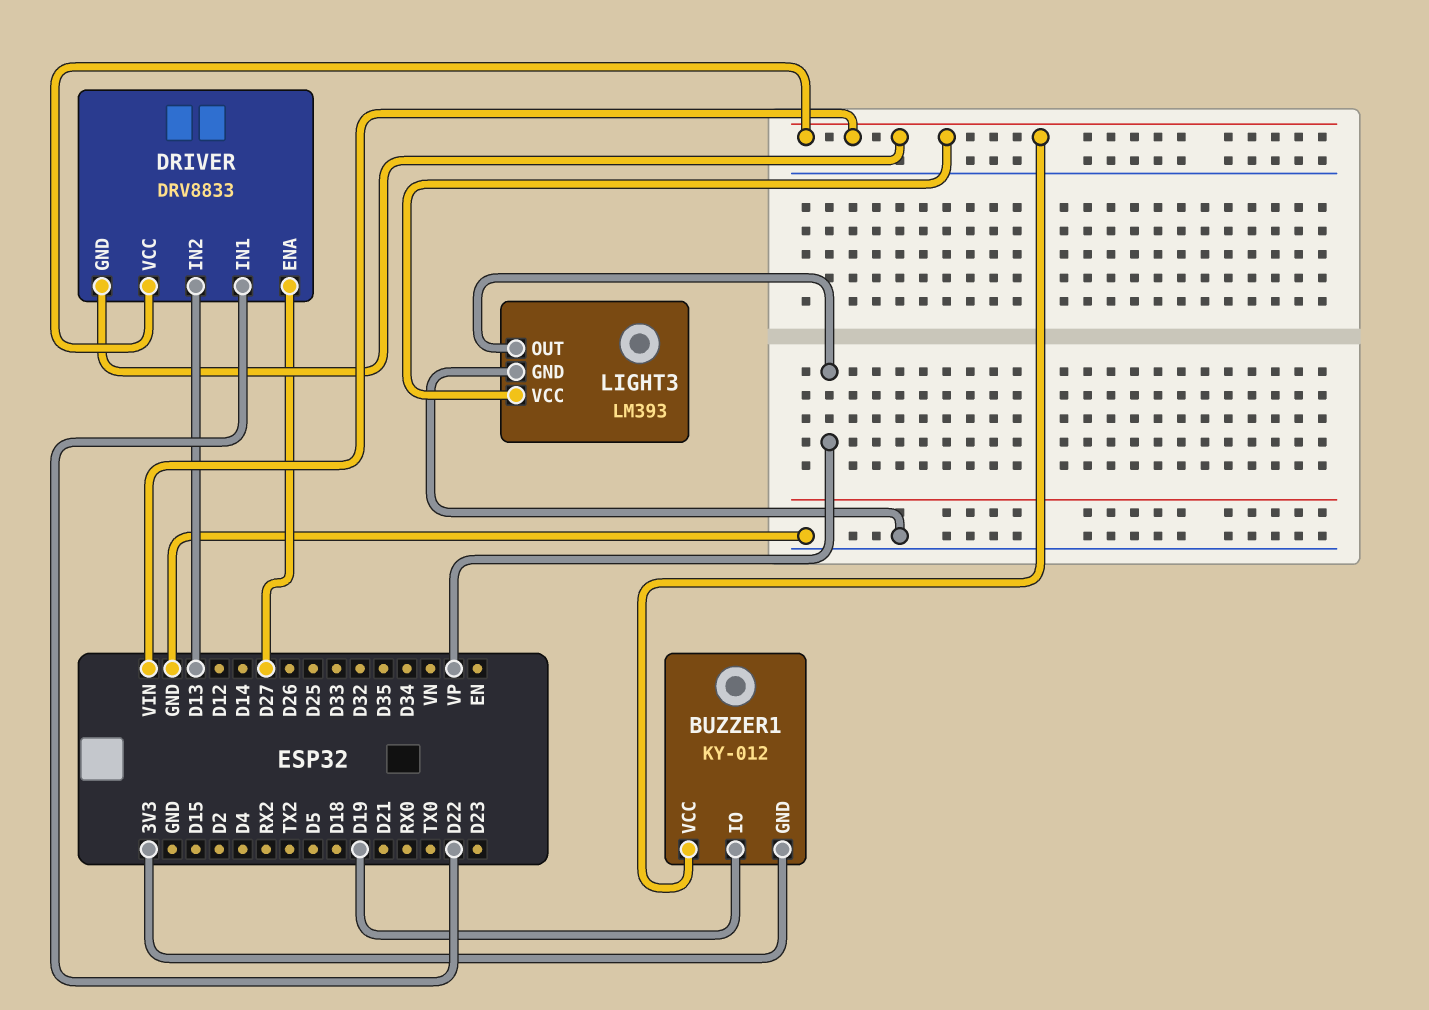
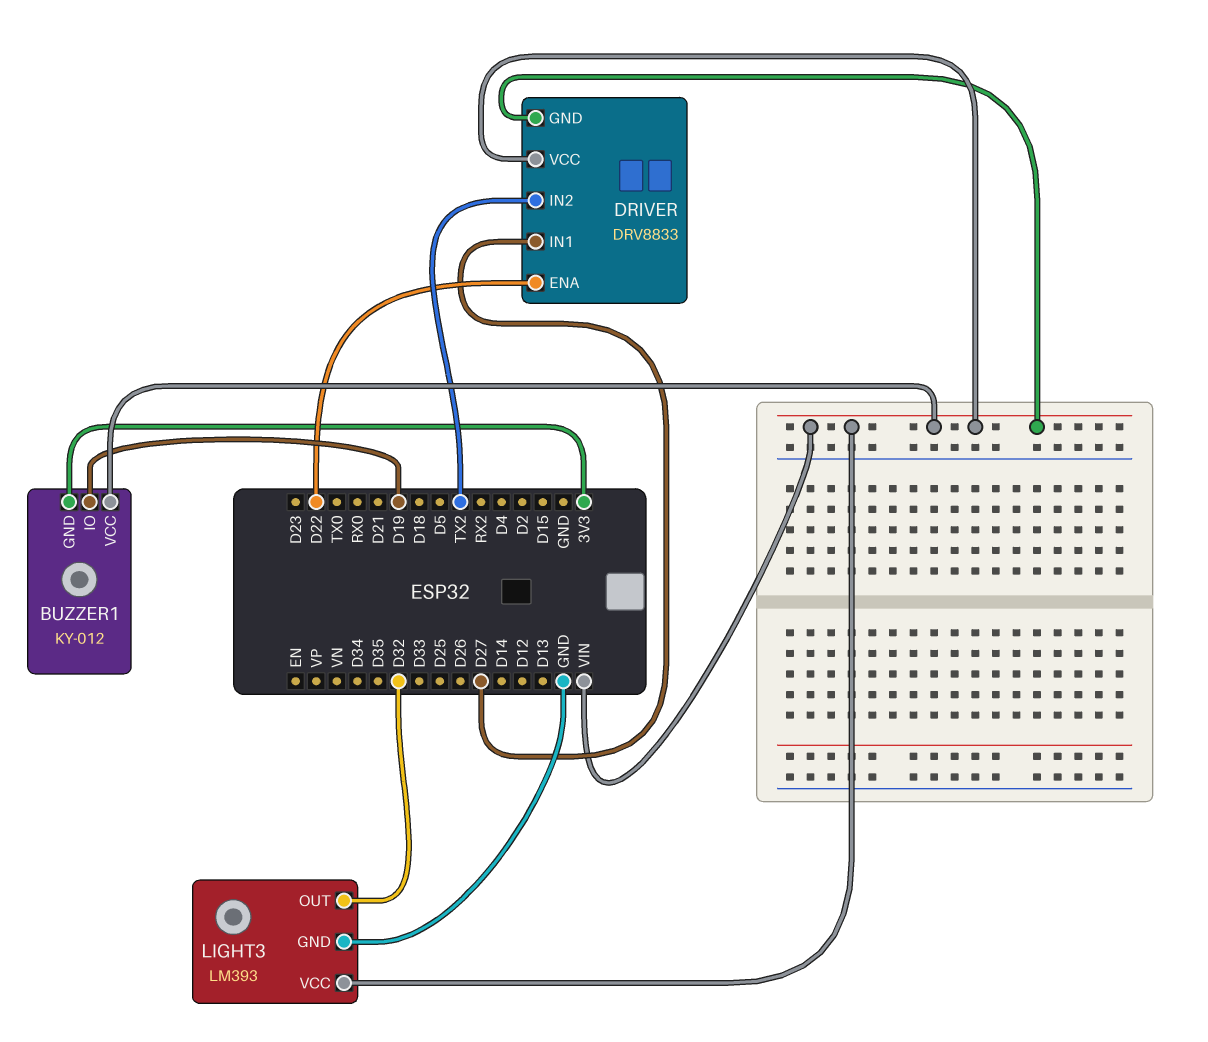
DRIVER pin ENA: D27 -> D22
DRIVER pin IN1: D22 -> D27
DRIVER pin IN2: D13 -> TX2
LIGHT3 pin OUT: VP -> D32

